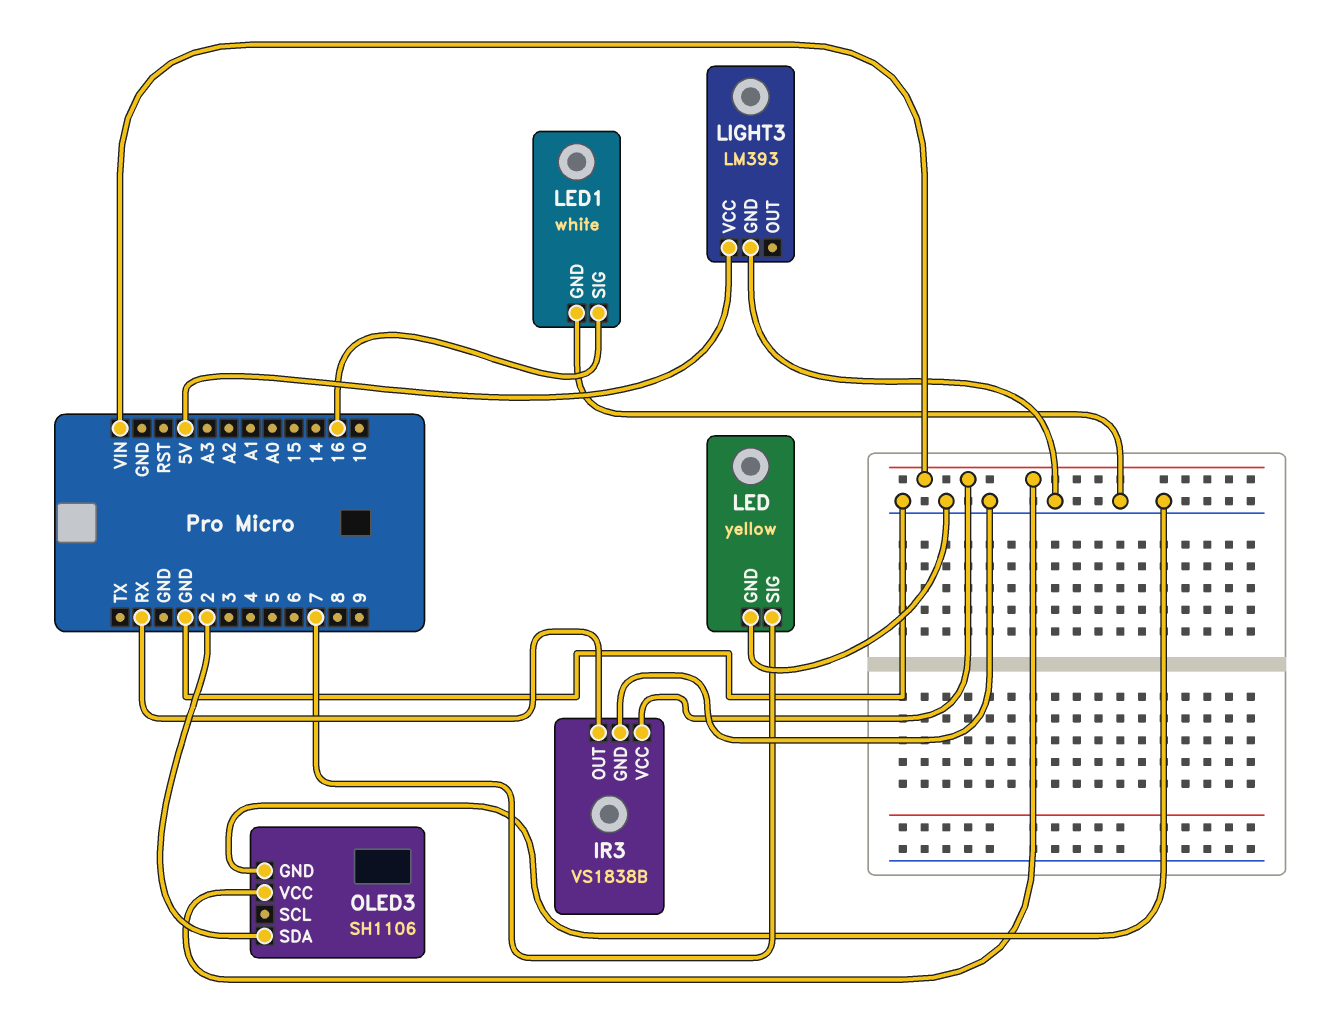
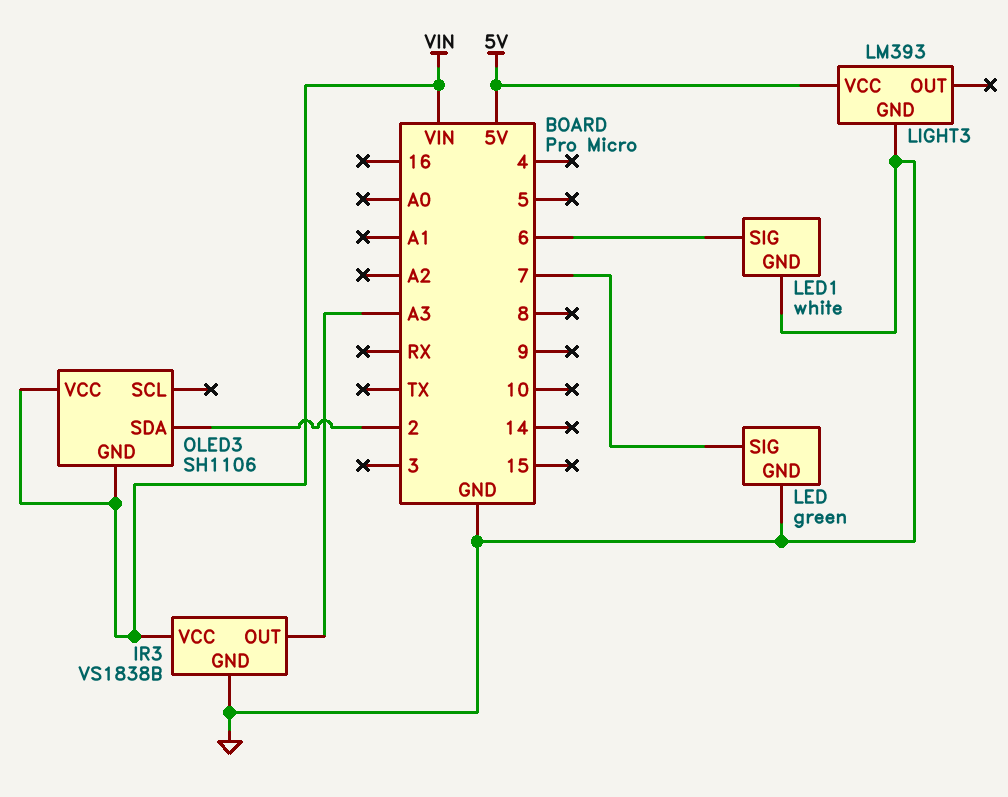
IR3 pin OUT: RX -> A3
LED: yellow -> green
LED1 pin SIG: 16 -> 6
OLED3 pin GND: GND -> VIN

